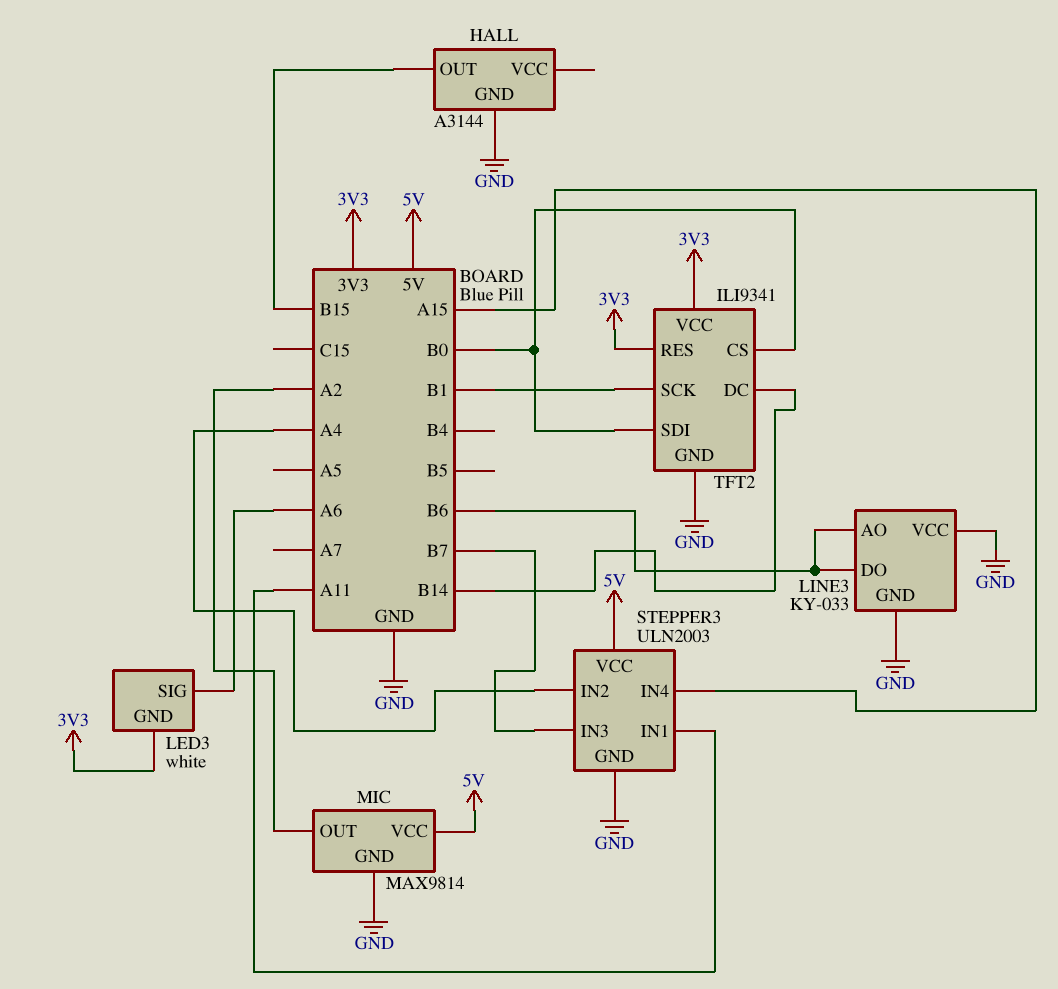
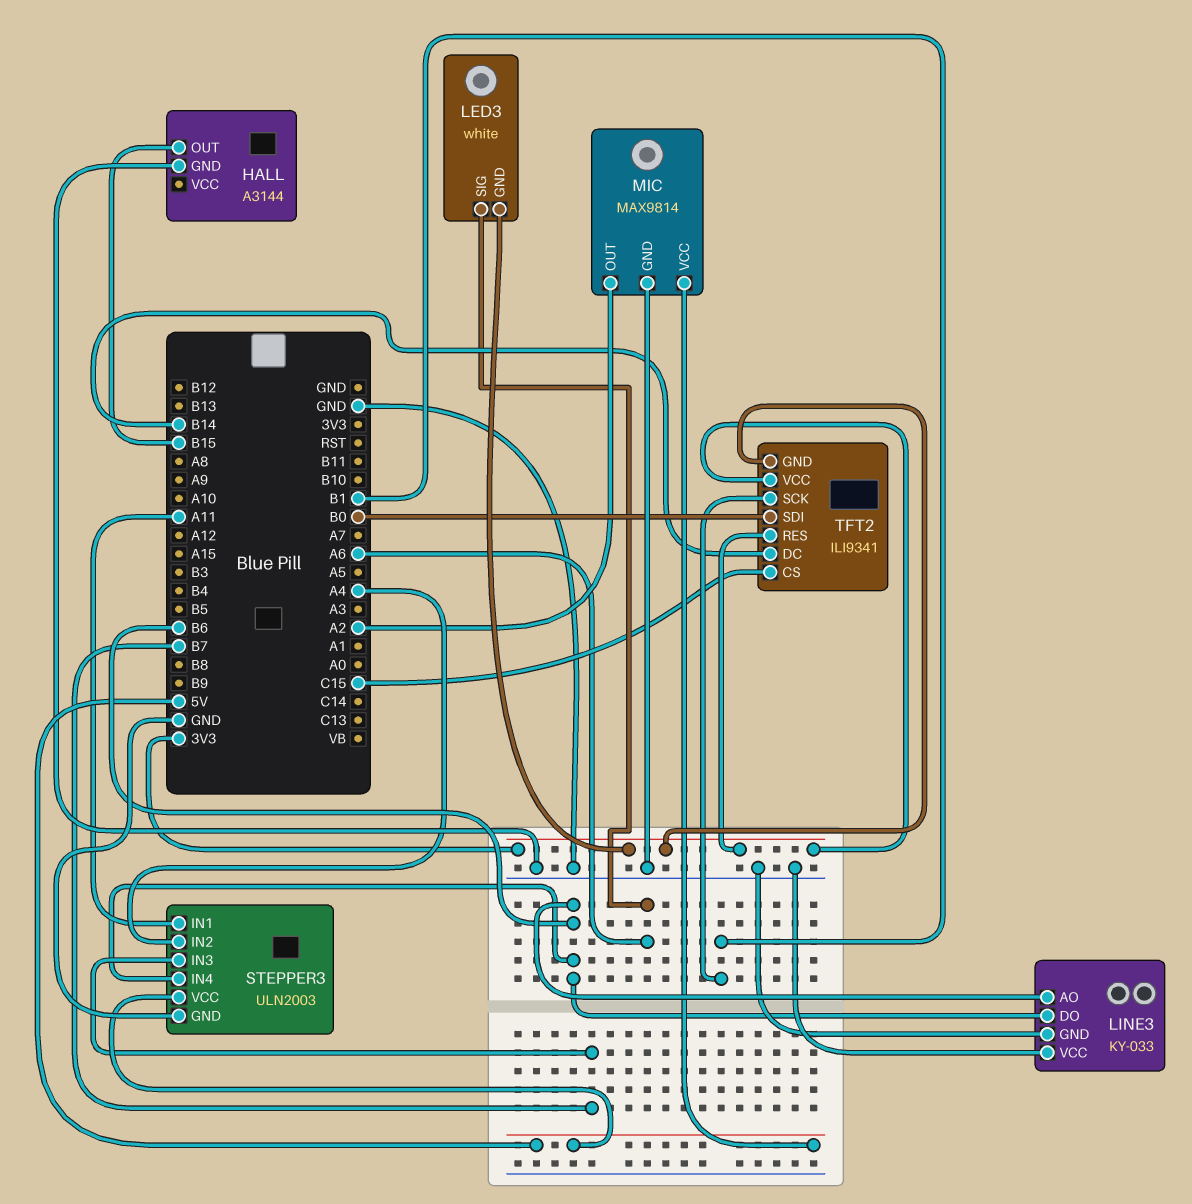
STEPPER3 pin IN4: A15 -> B6
TFT2 pin CS: B0 -> C15
TFT2 pin GND: GND -> 3V3

